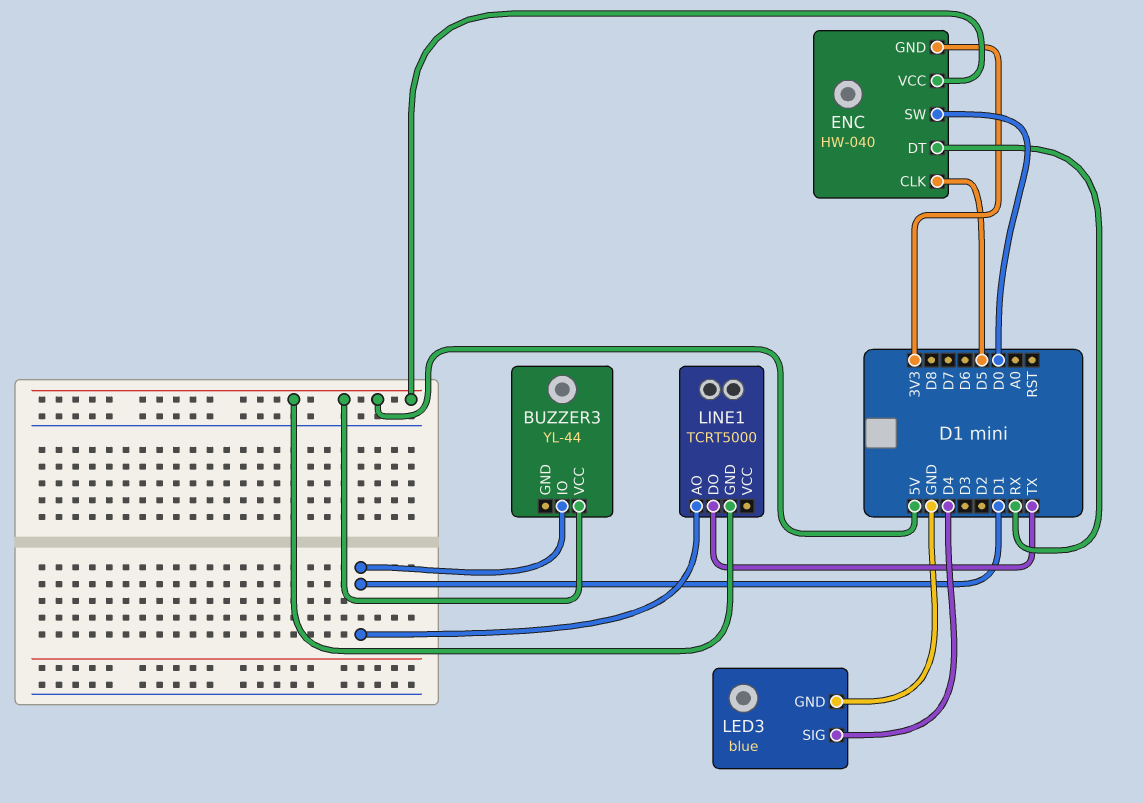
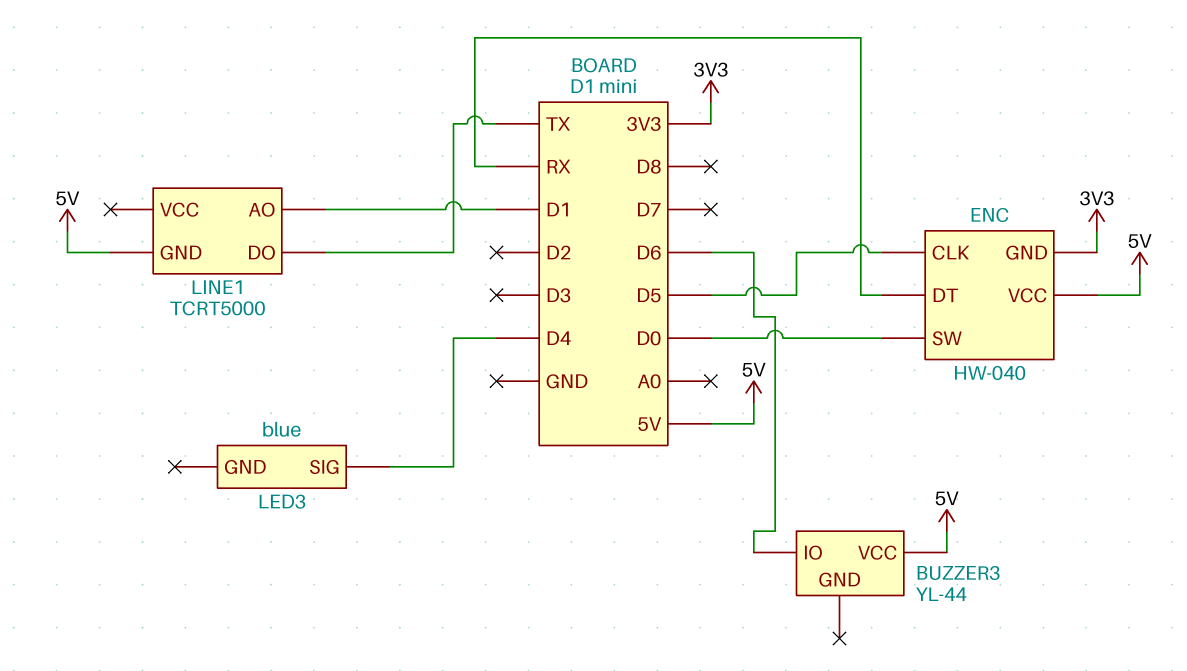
BUZZER3 pin IO: D1 -> D6
LED3 pin GND: GND -> none

